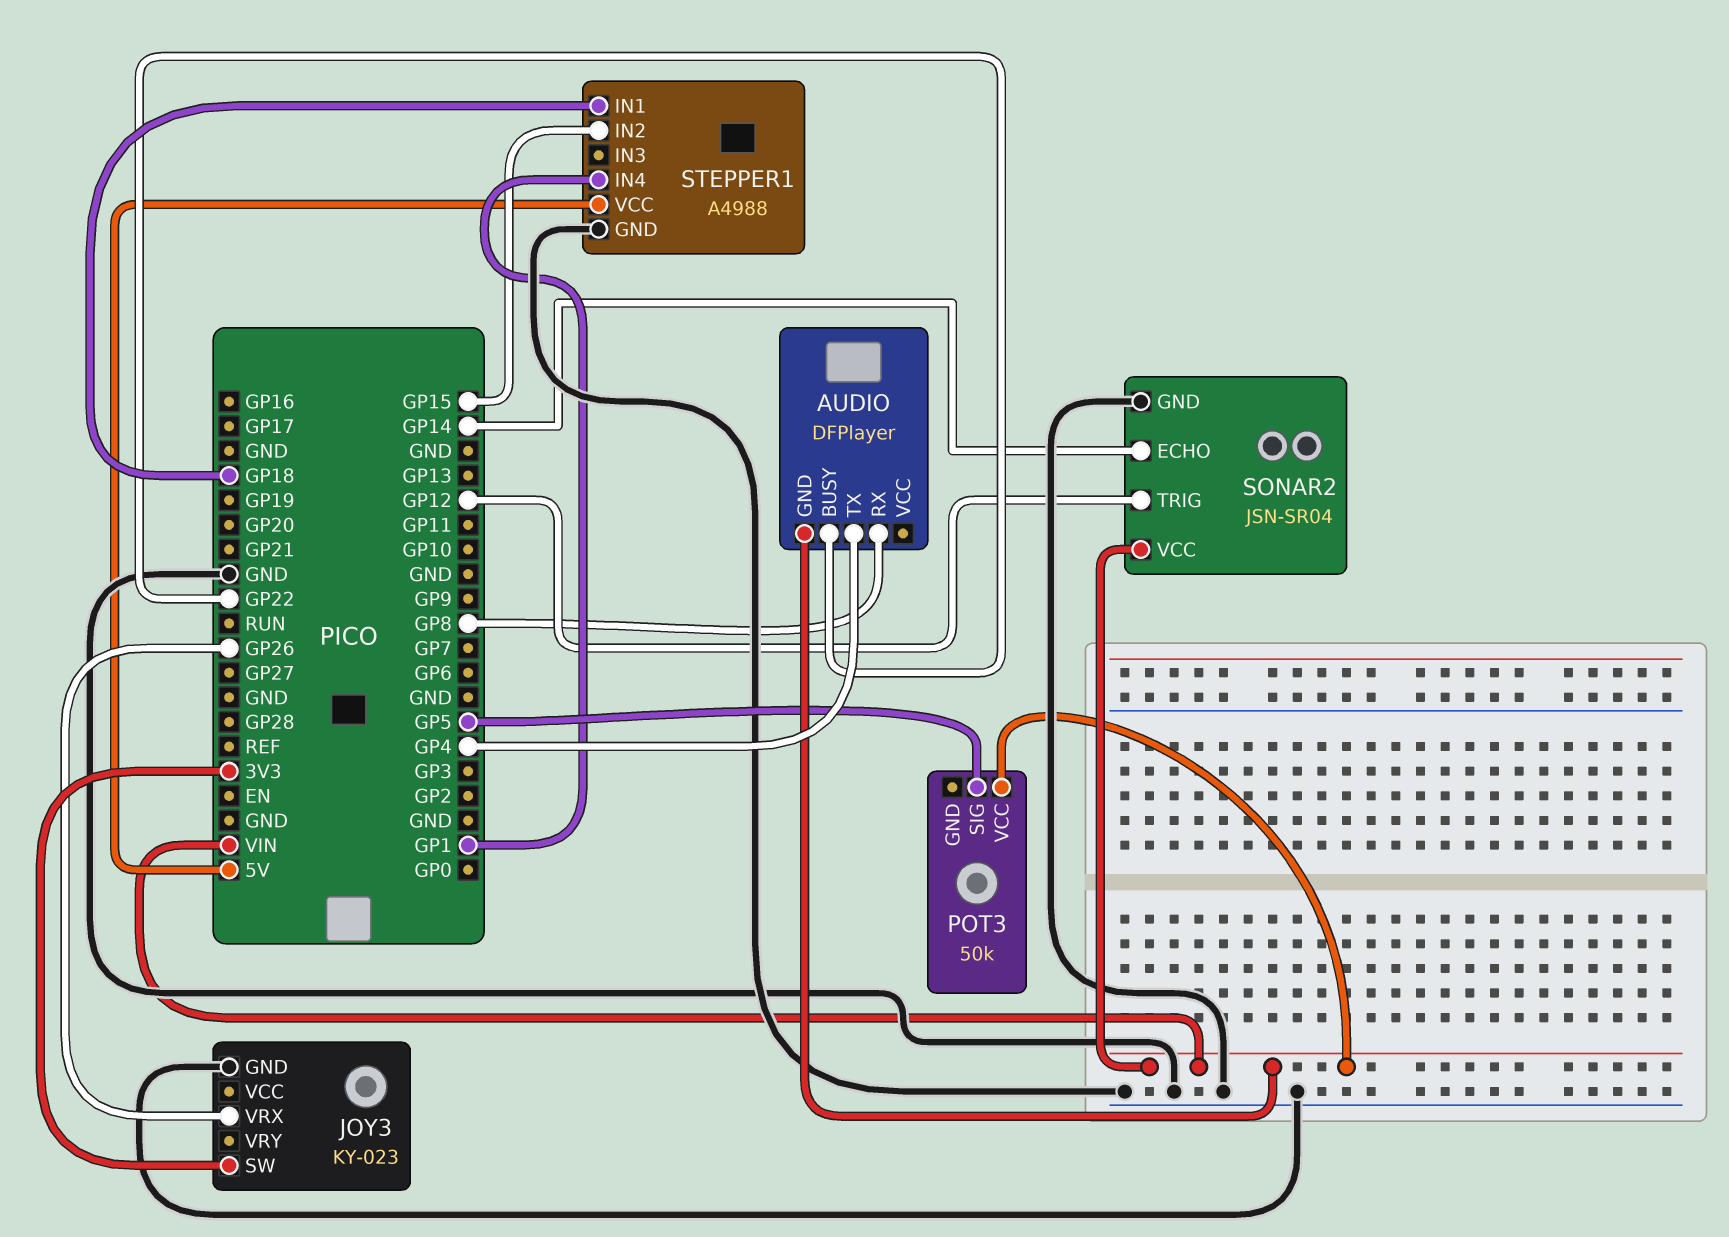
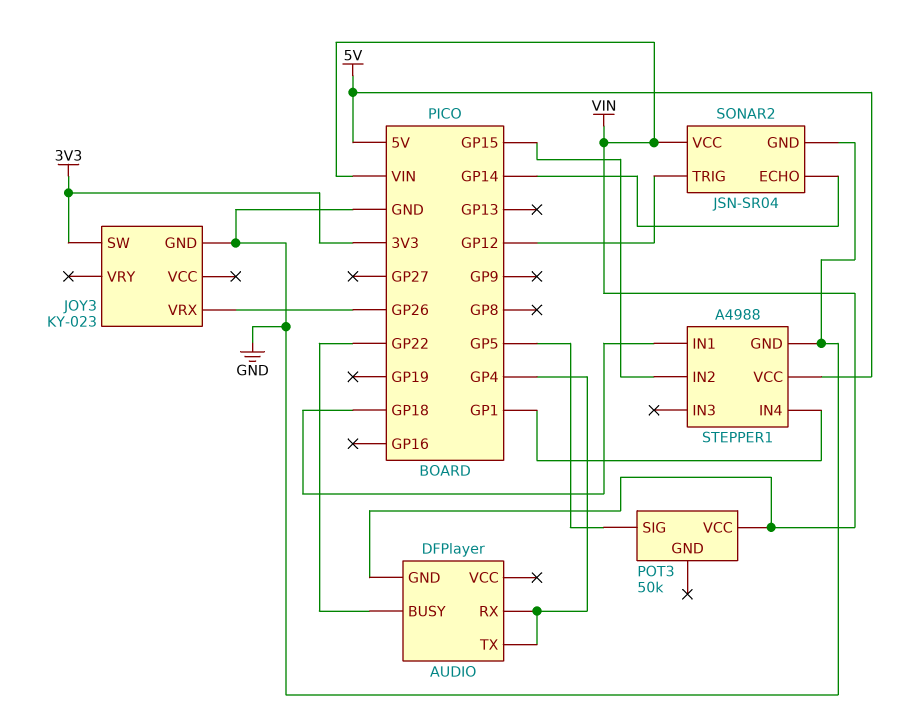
AUDIO pin RX: GP8 -> GP4

